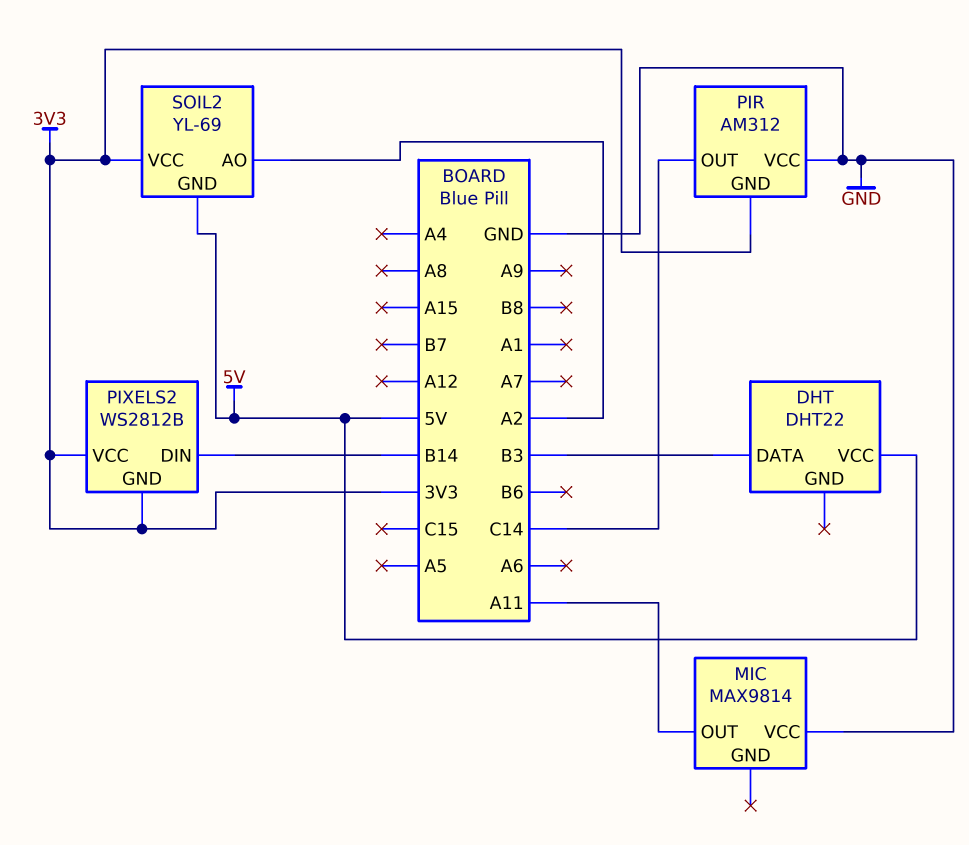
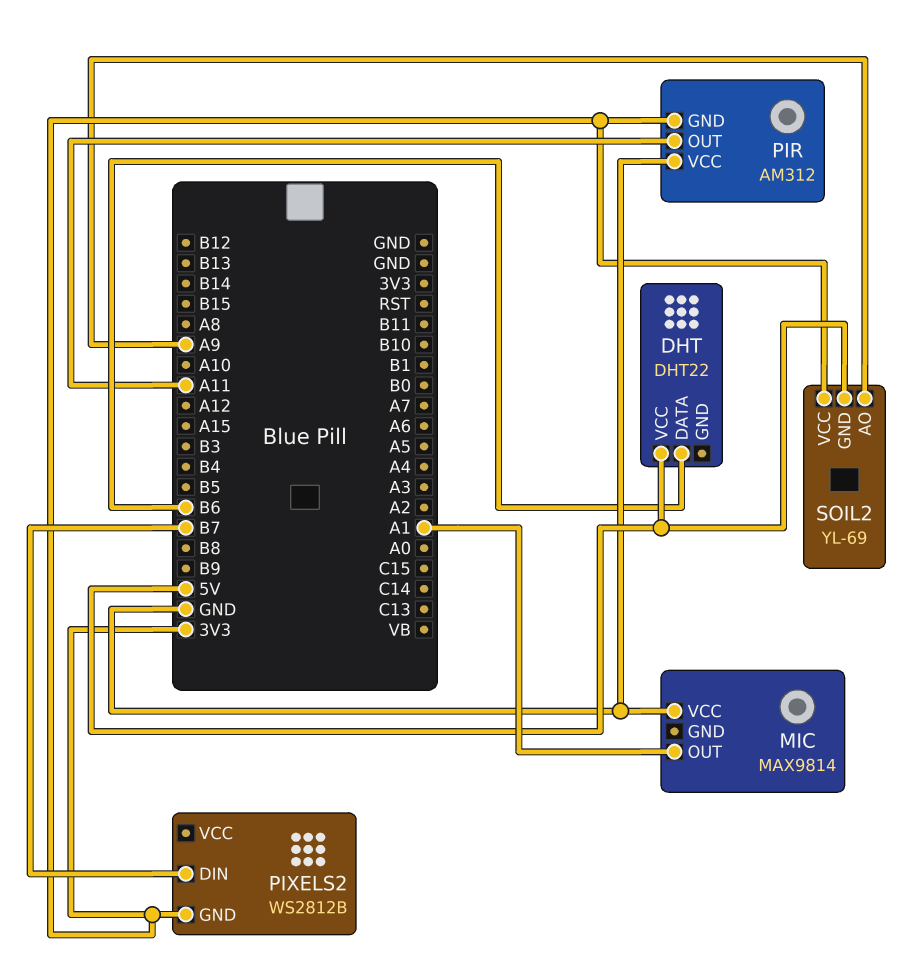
DHT pin DATA: B3 -> B6
MIC pin OUT: A11 -> A1
PIR pin OUT: C14 -> A11
PIXELS2 pin DIN: B14 -> B7
PIXELS2 pin VCC: 3V3 -> none
SOIL2 pin AO: A2 -> A9

